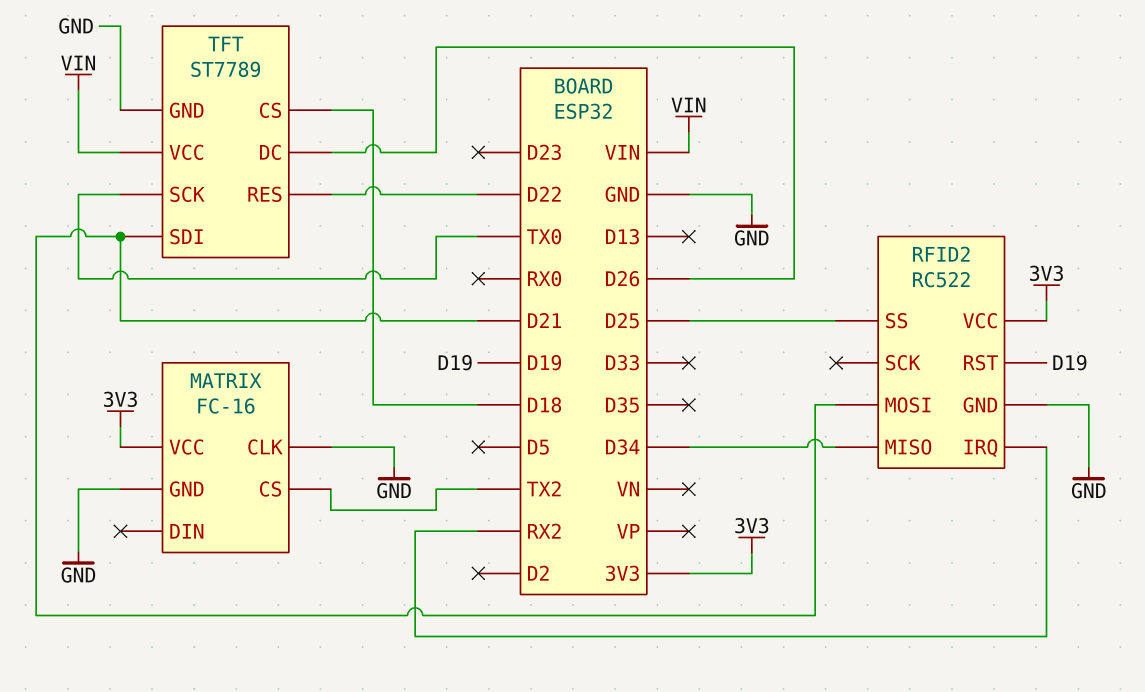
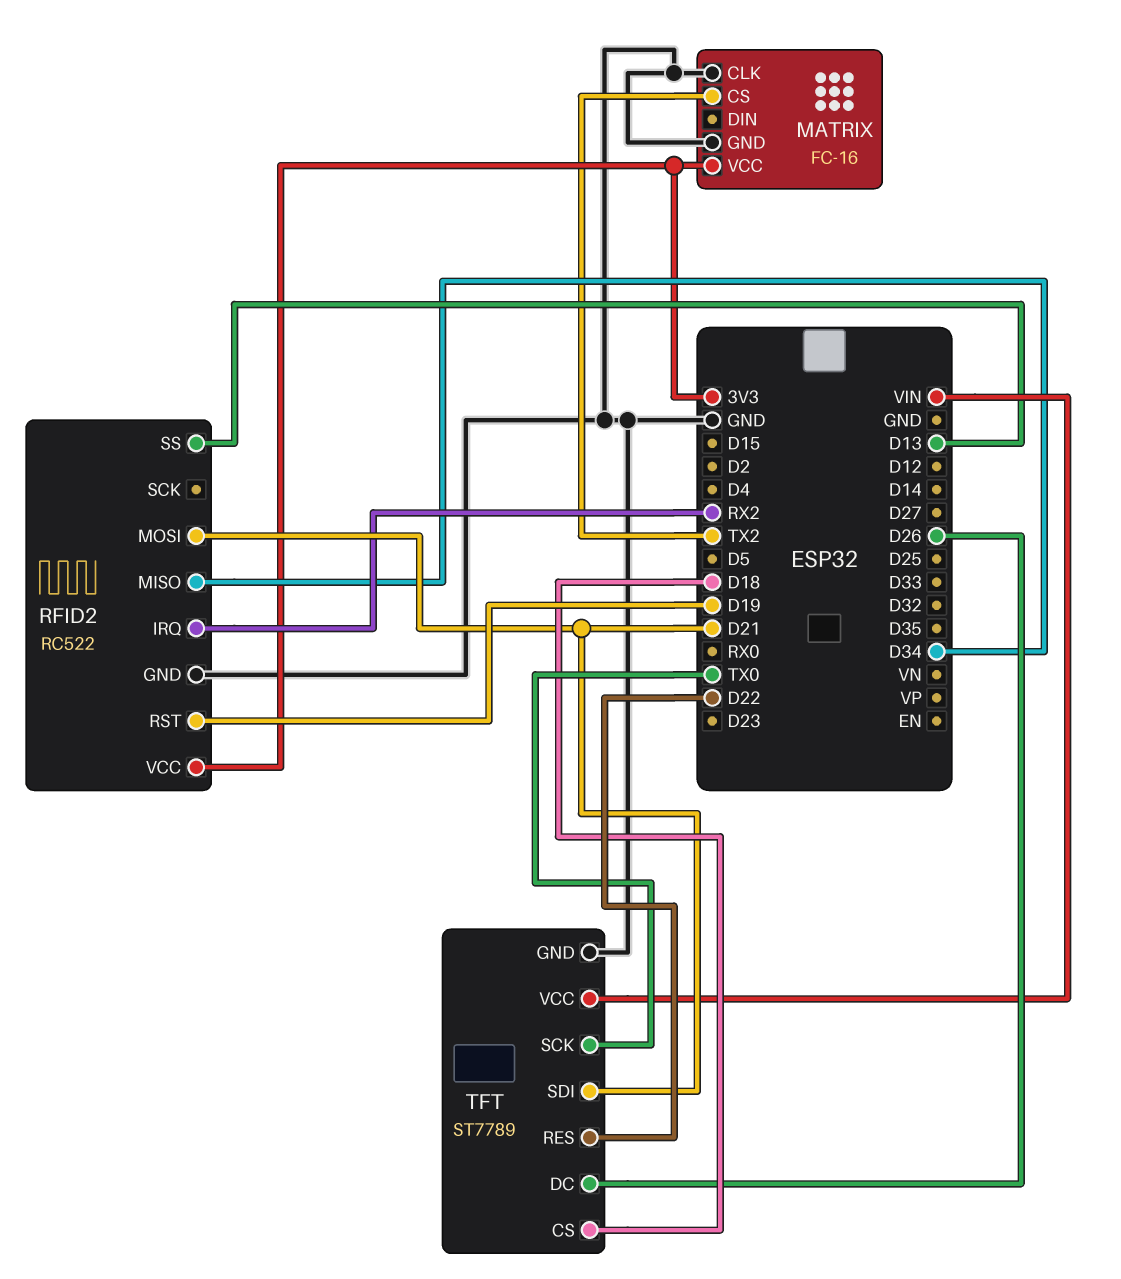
RFID2 pin SS: D25 -> D13

